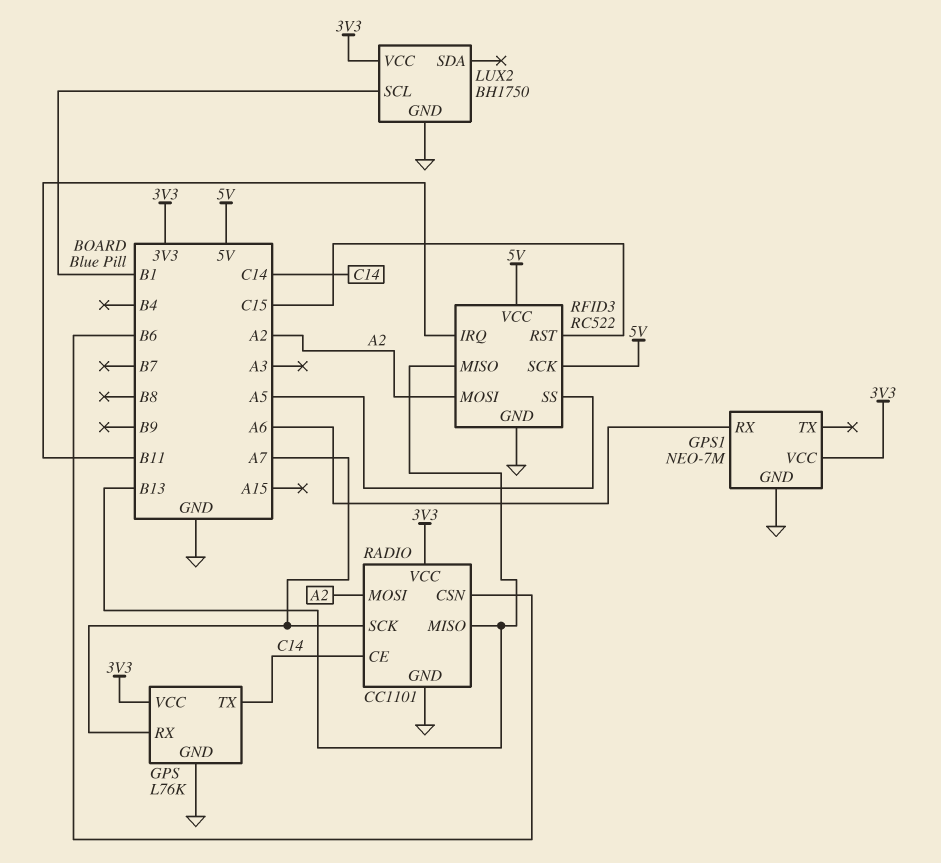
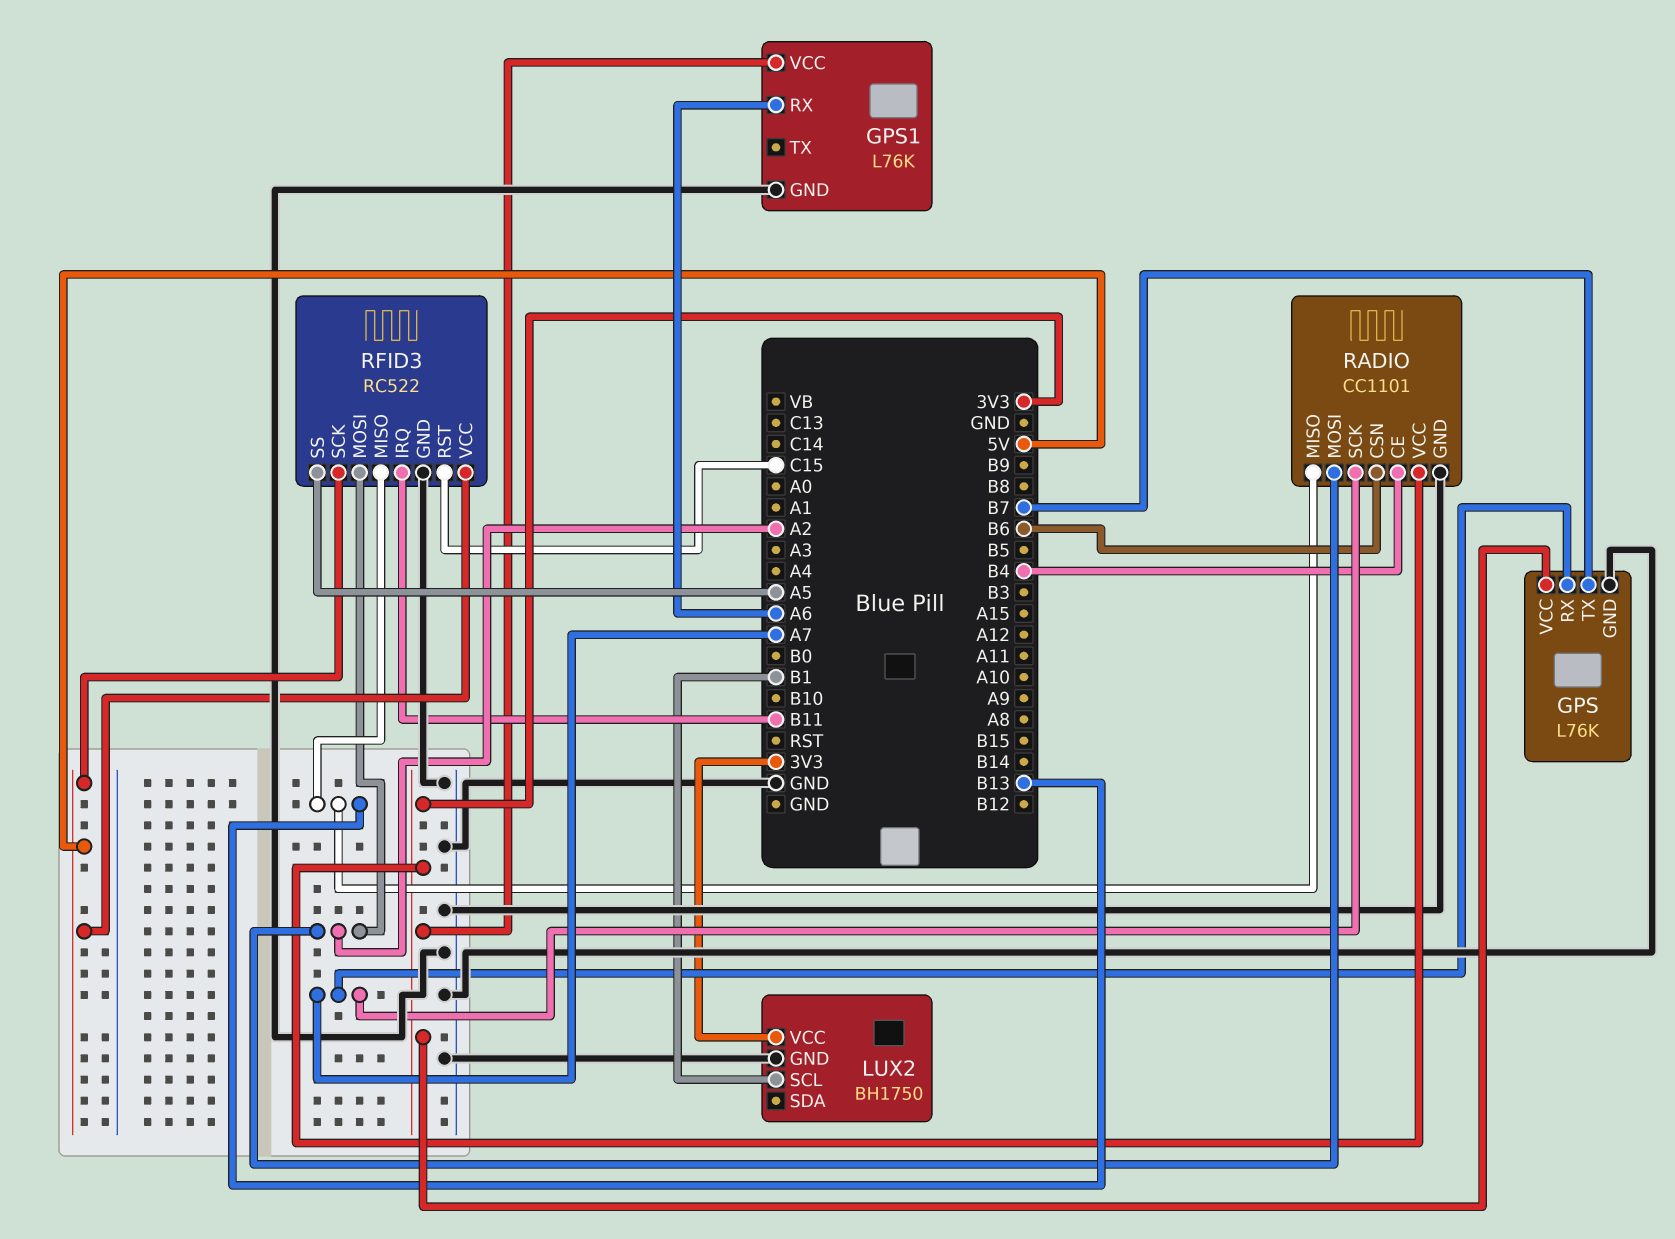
GPS pin TX: C14 -> B7
GPS1: NEO-7M -> L76K
RADIO pin CE: C14 -> B4

